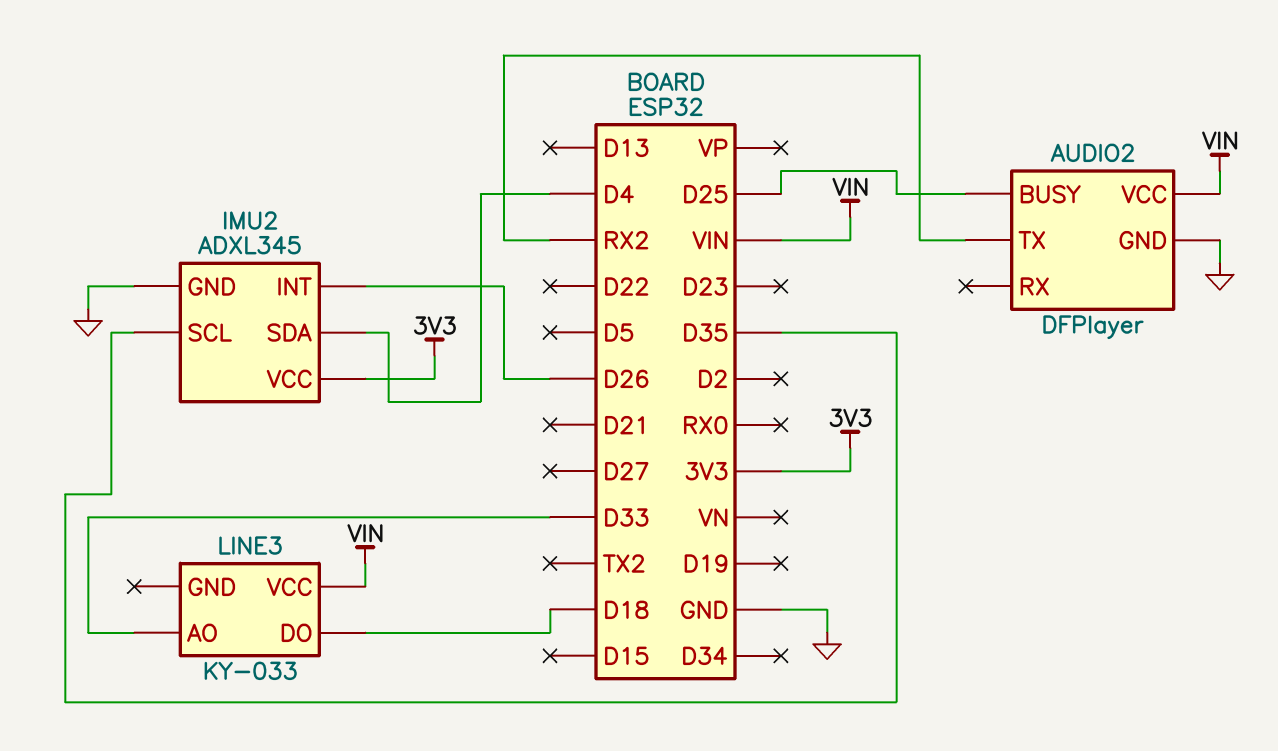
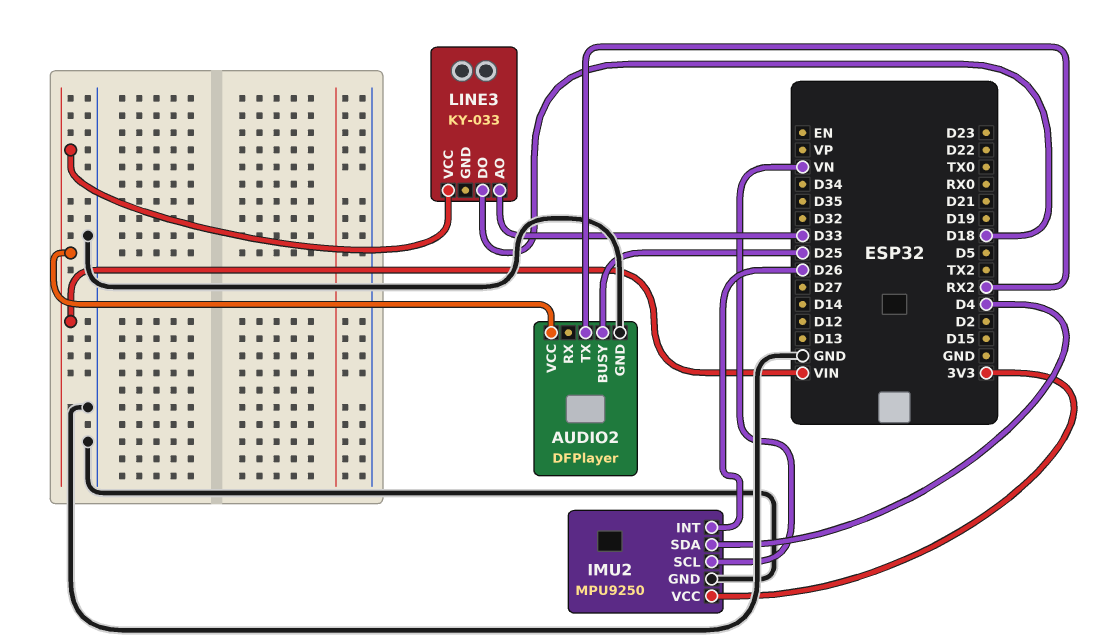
IMU2: ADXL345 -> MPU9250
IMU2 pin SCL: D35 -> VN

